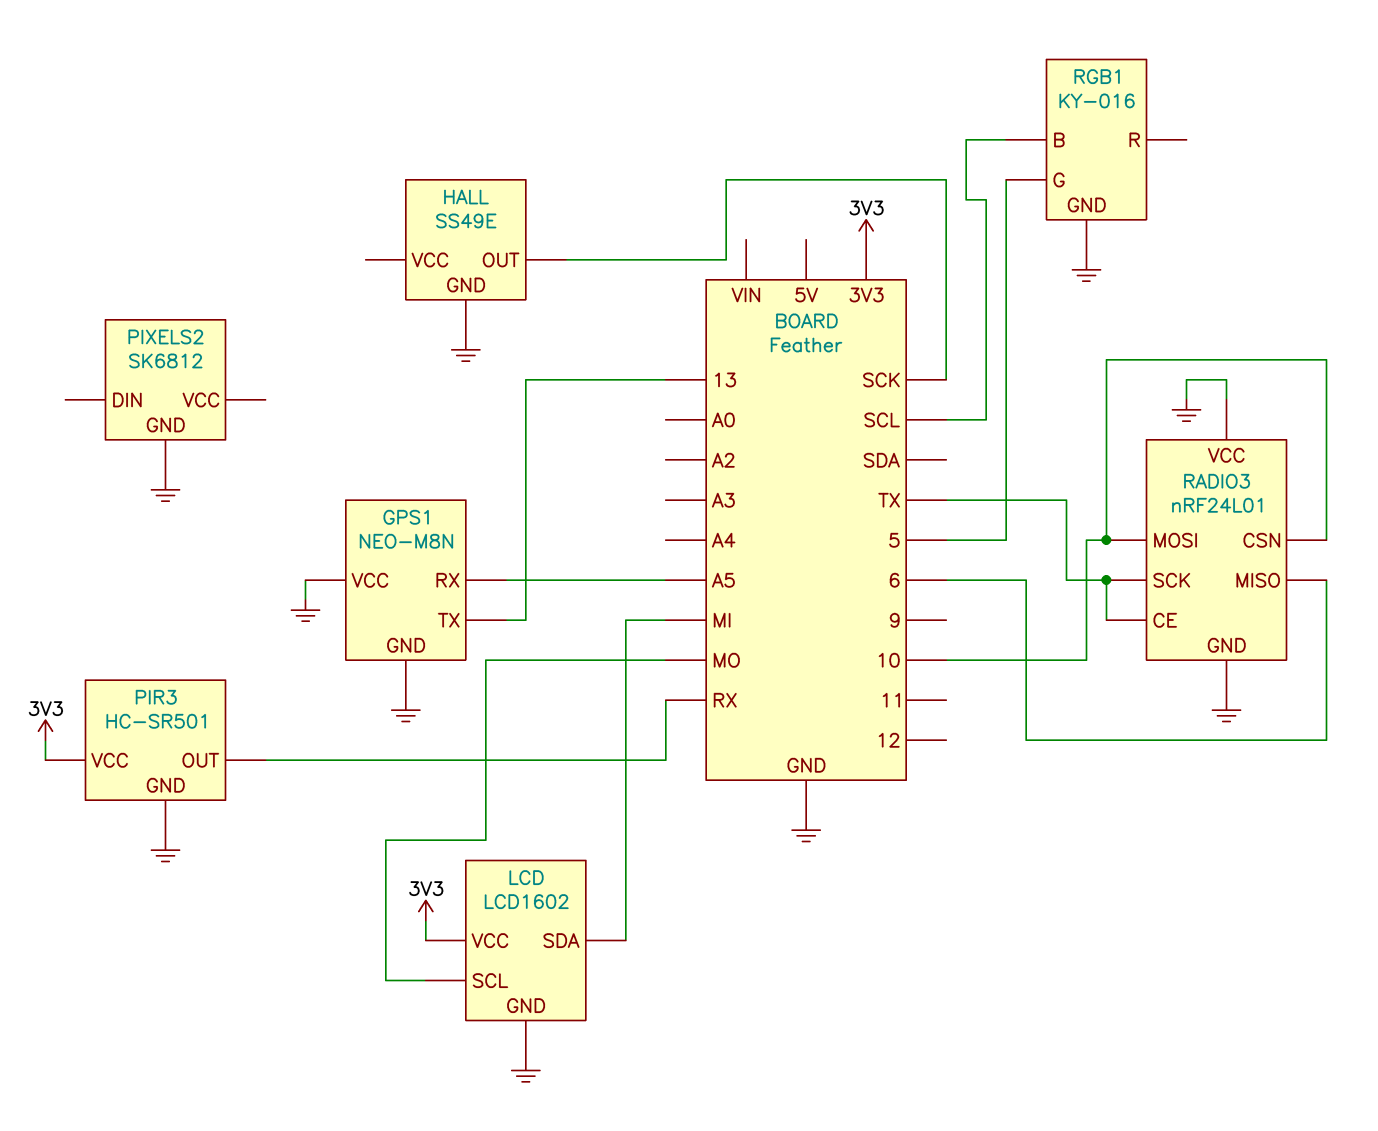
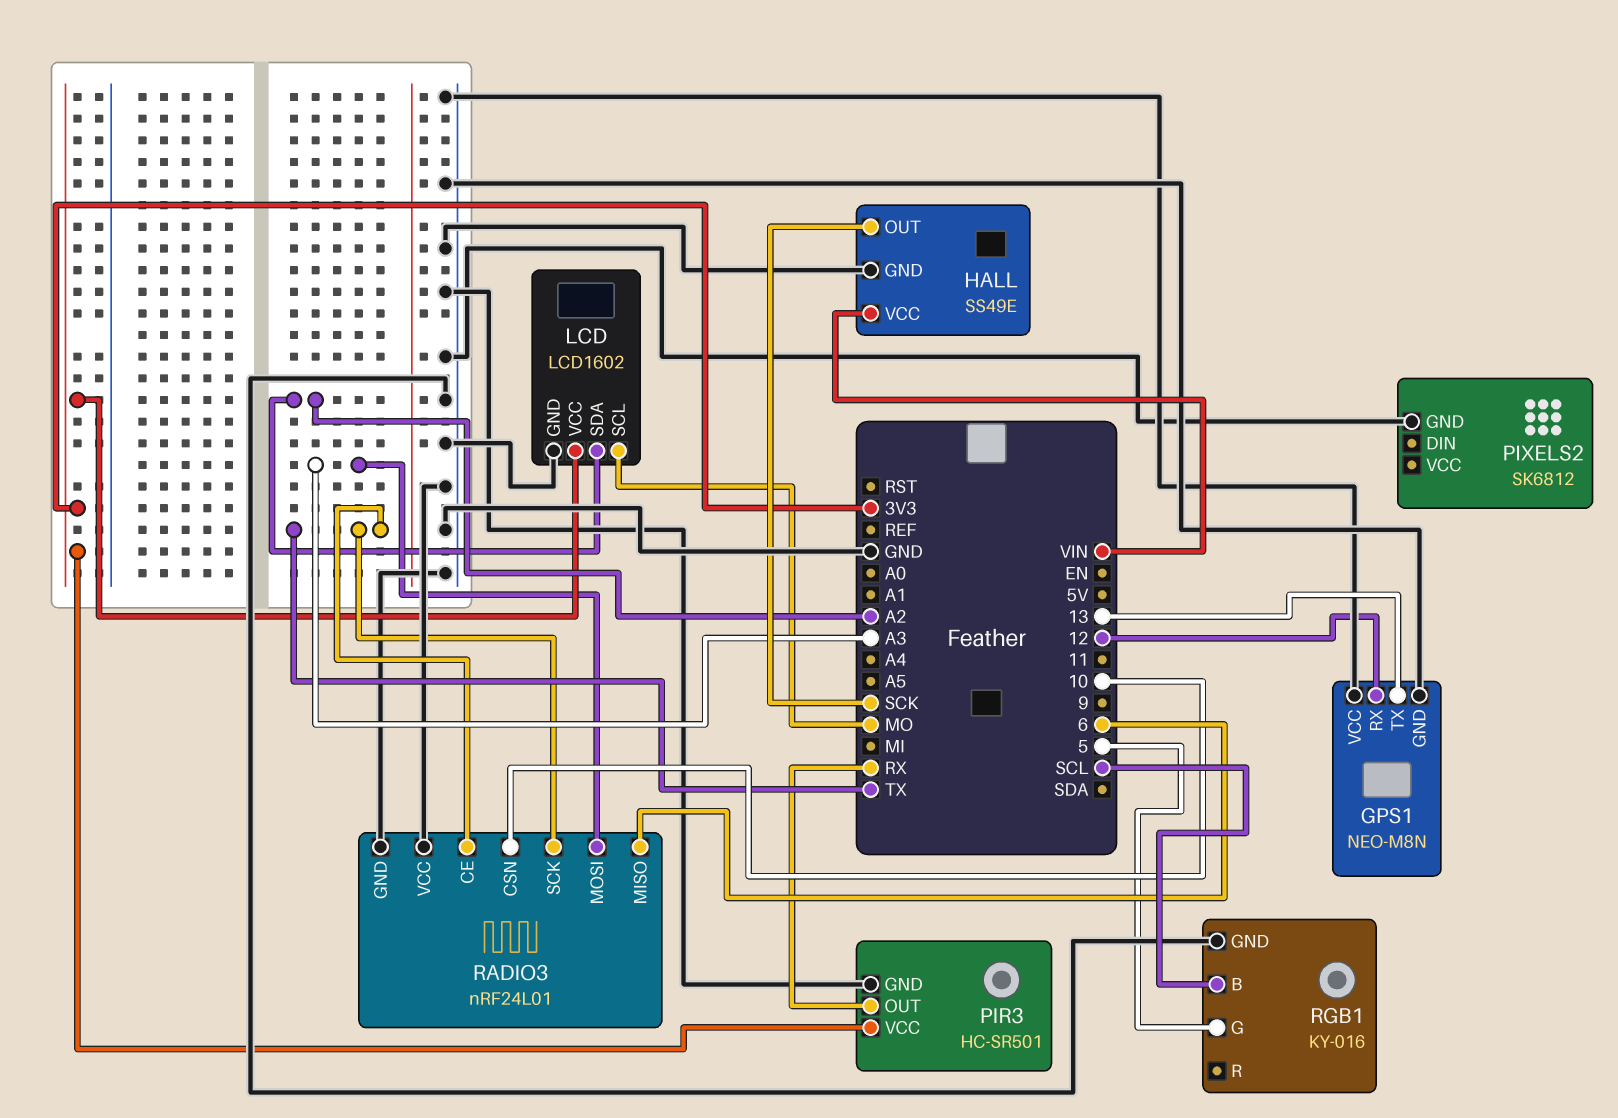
GPS1 pin RX: A5 -> 12
HALL pin VCC: none -> VIN
LCD pin SDA: MI -> A2
RADIO3 pin MOSI: 10 -> A3

